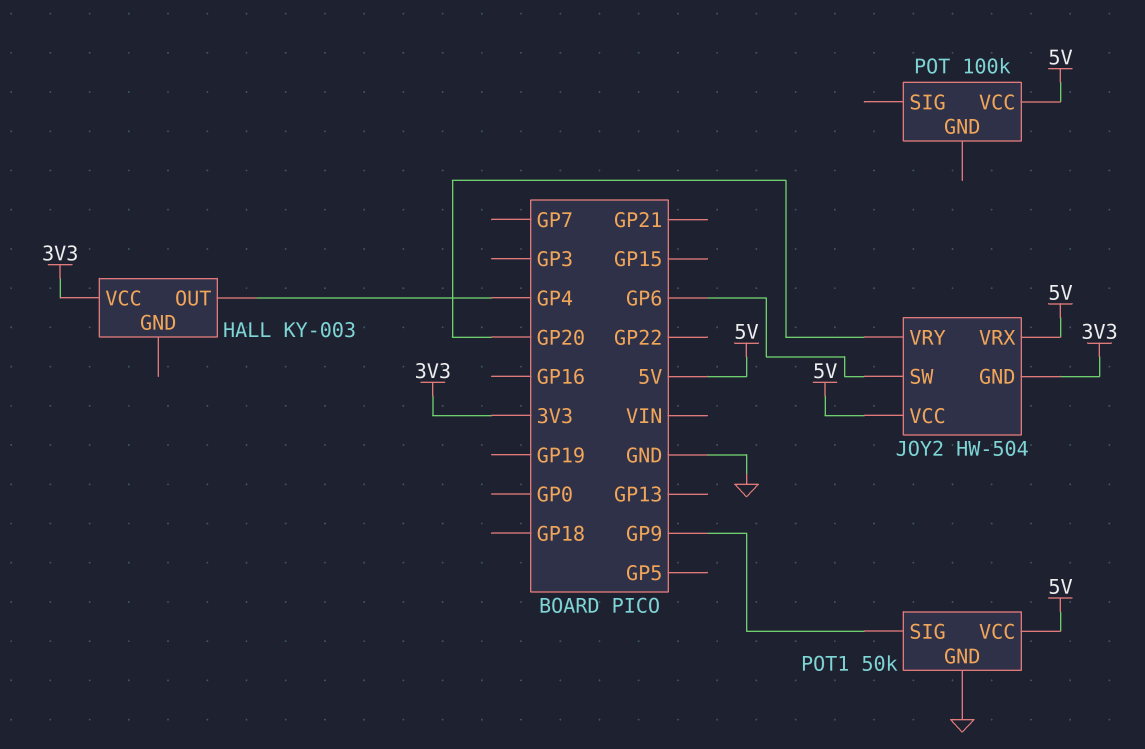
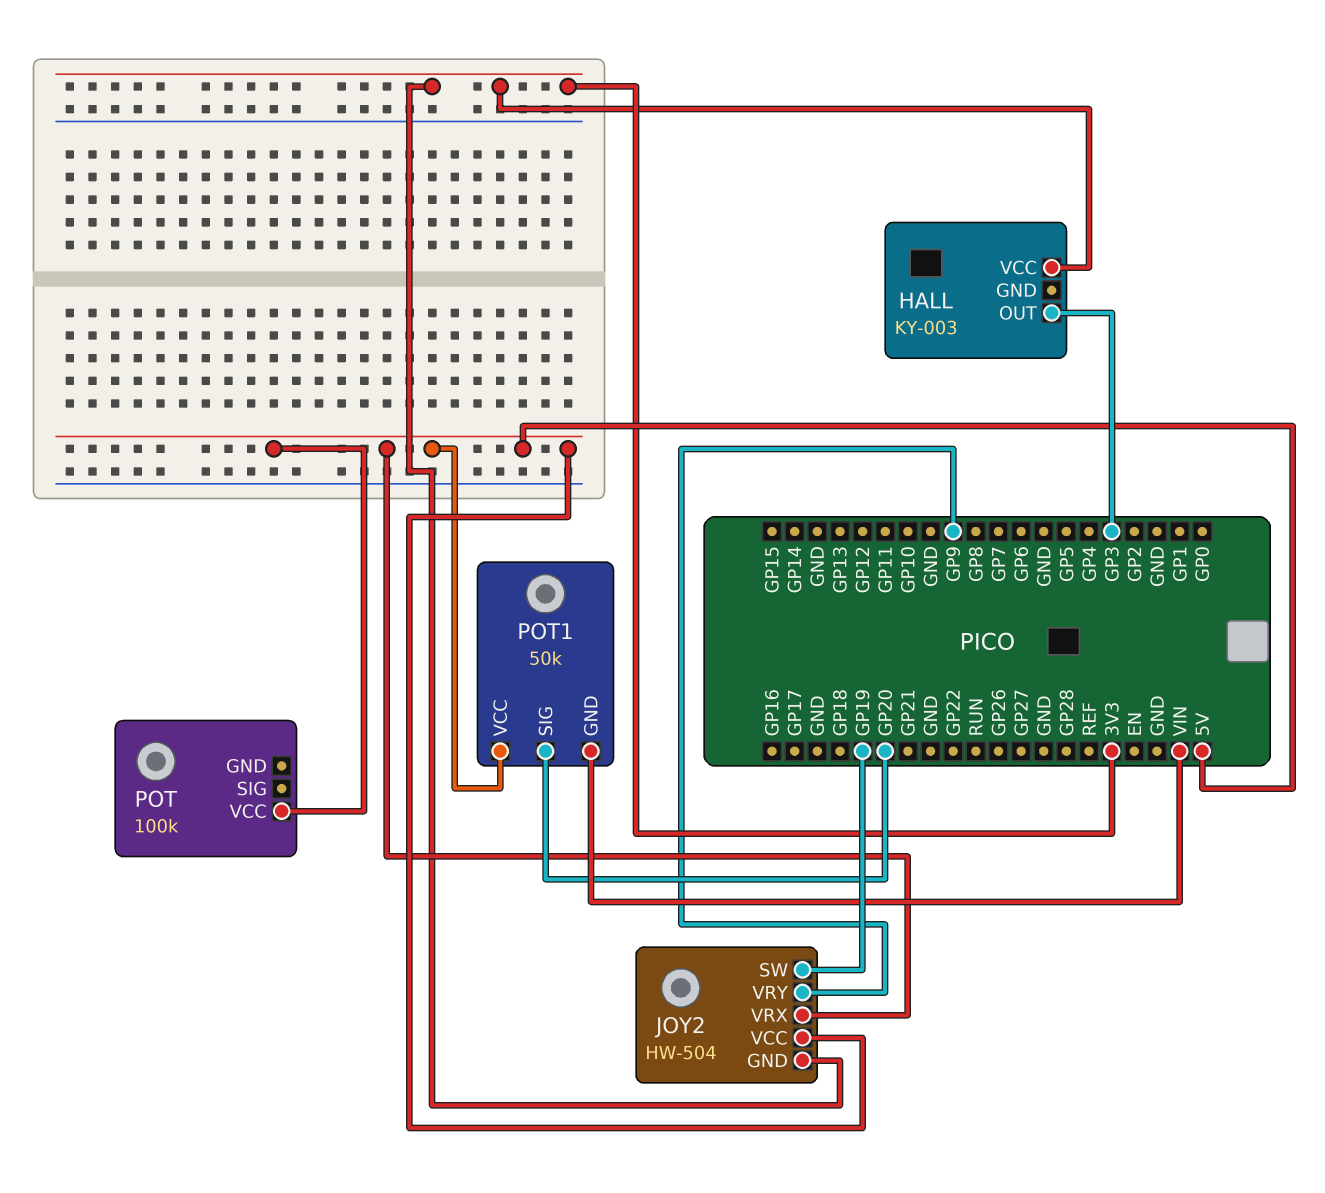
HALL pin OUT: GP4 -> GP3
JOY2 pin SW: GP6 -> GP19
JOY2 pin VRY: GP20 -> GP9
POT1 pin GND: GND -> VIN
POT1 pin SIG: GP9 -> GP20

